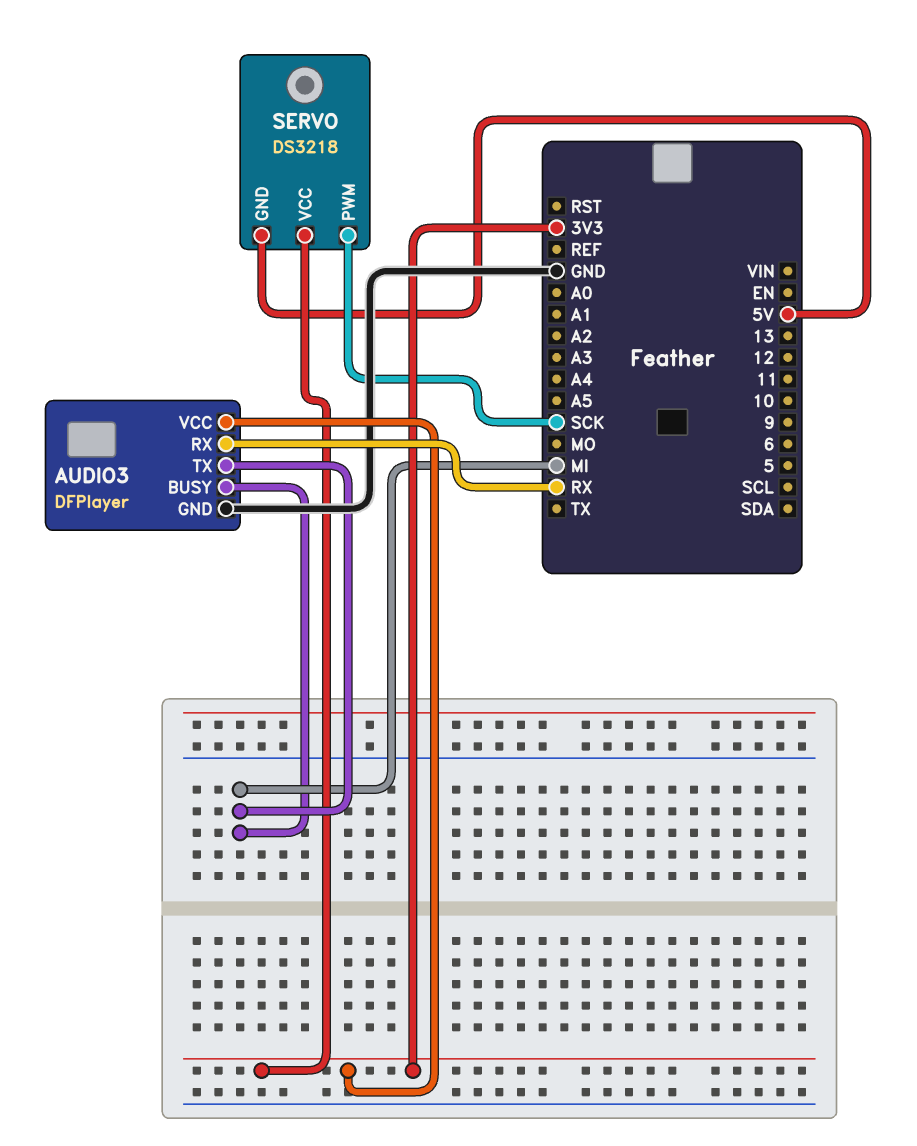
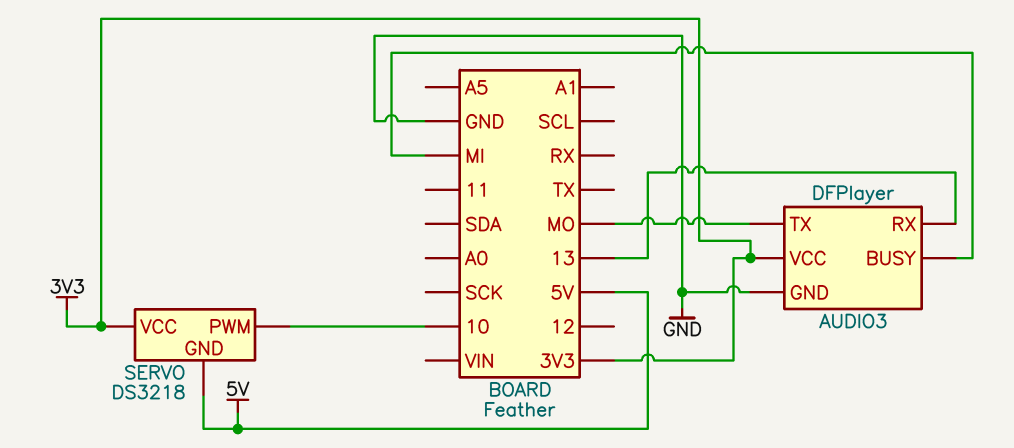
AUDIO3 pin RX: RX -> 13
AUDIO3 pin TX: MI -> MO
SERVO pin PWM: SCK -> 10

